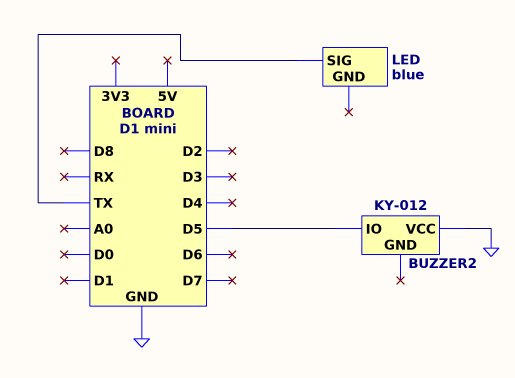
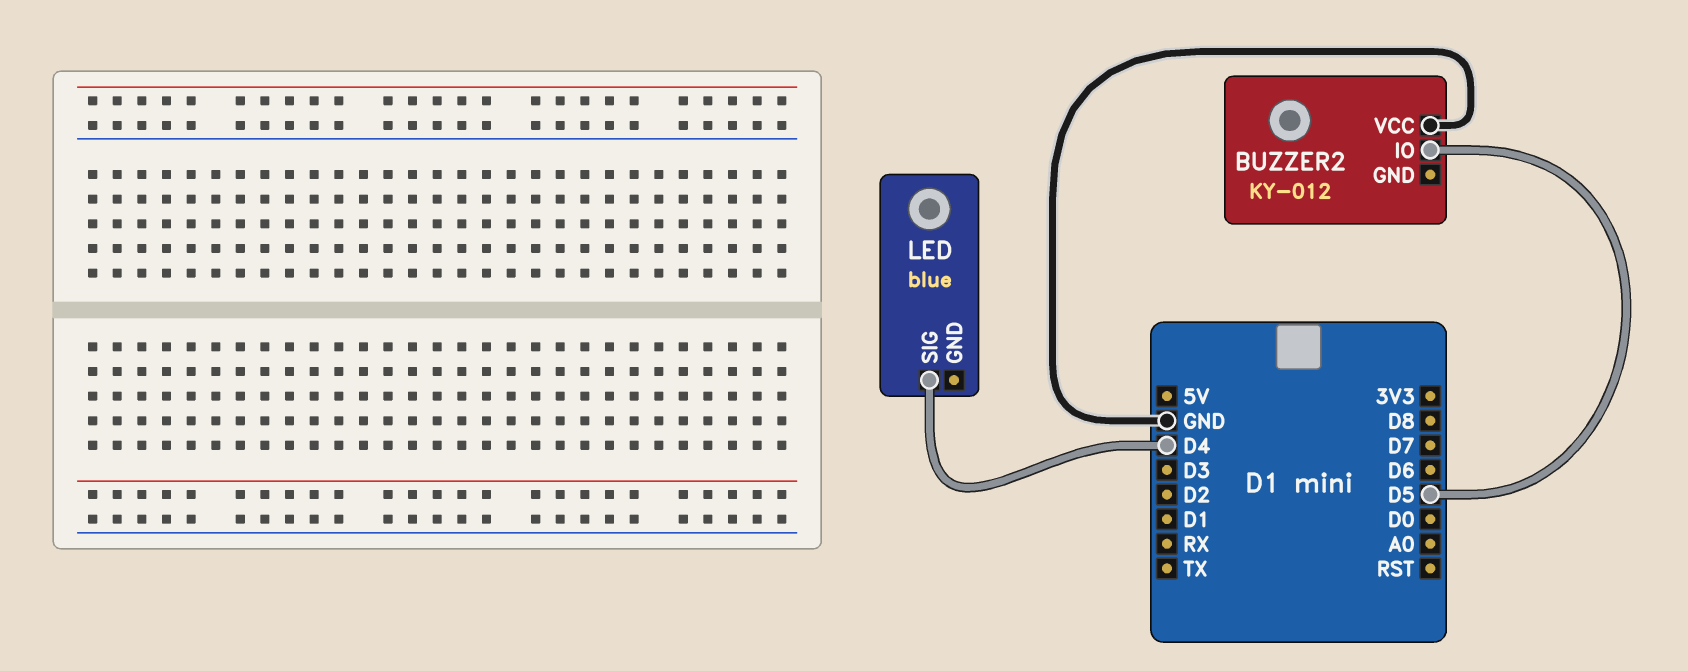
LED pin SIG: TX -> D4

